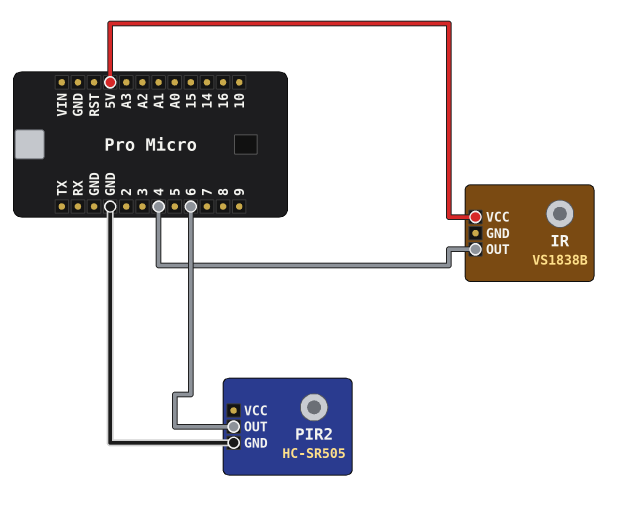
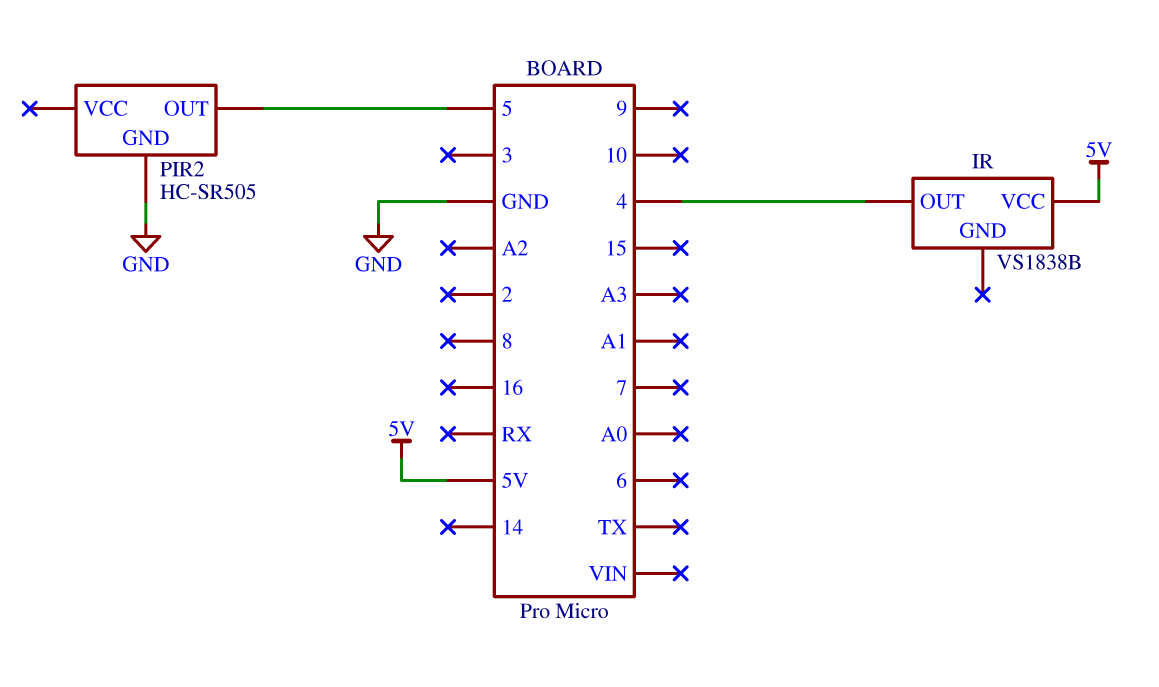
PIR2 pin OUT: 6 -> 5

